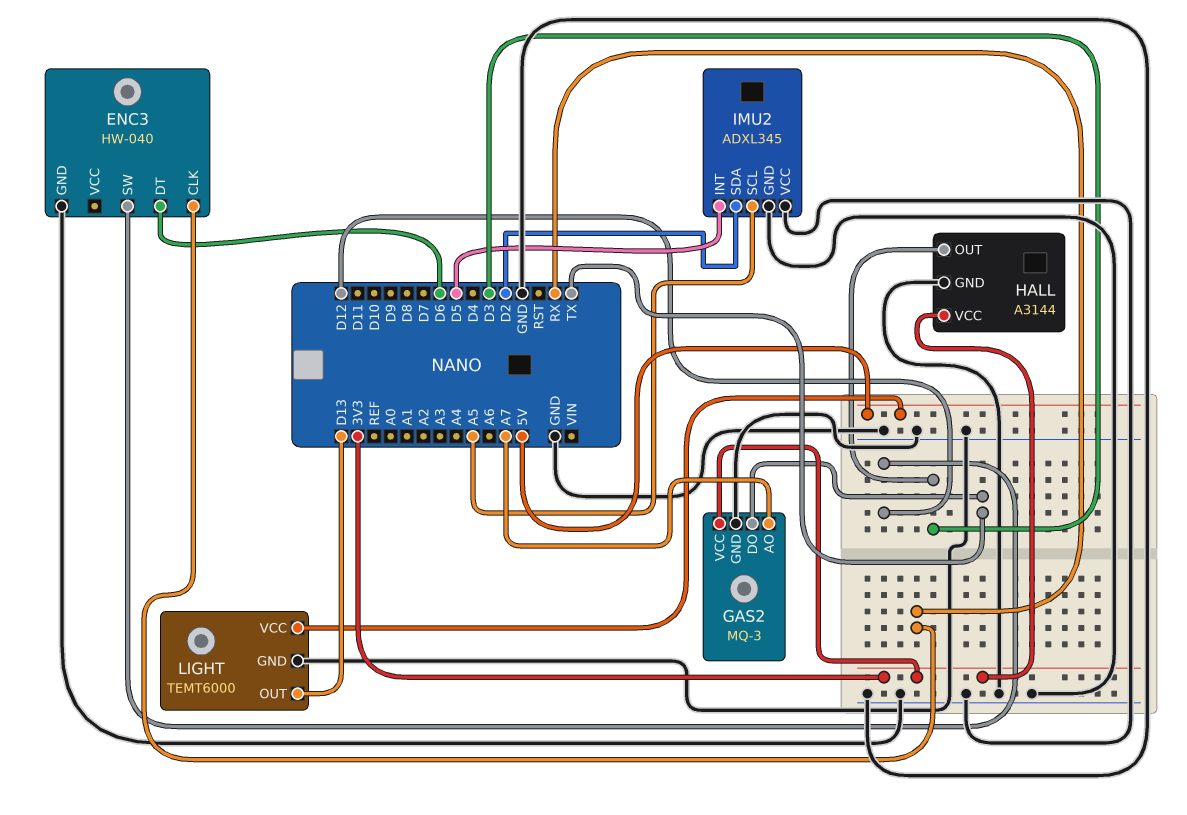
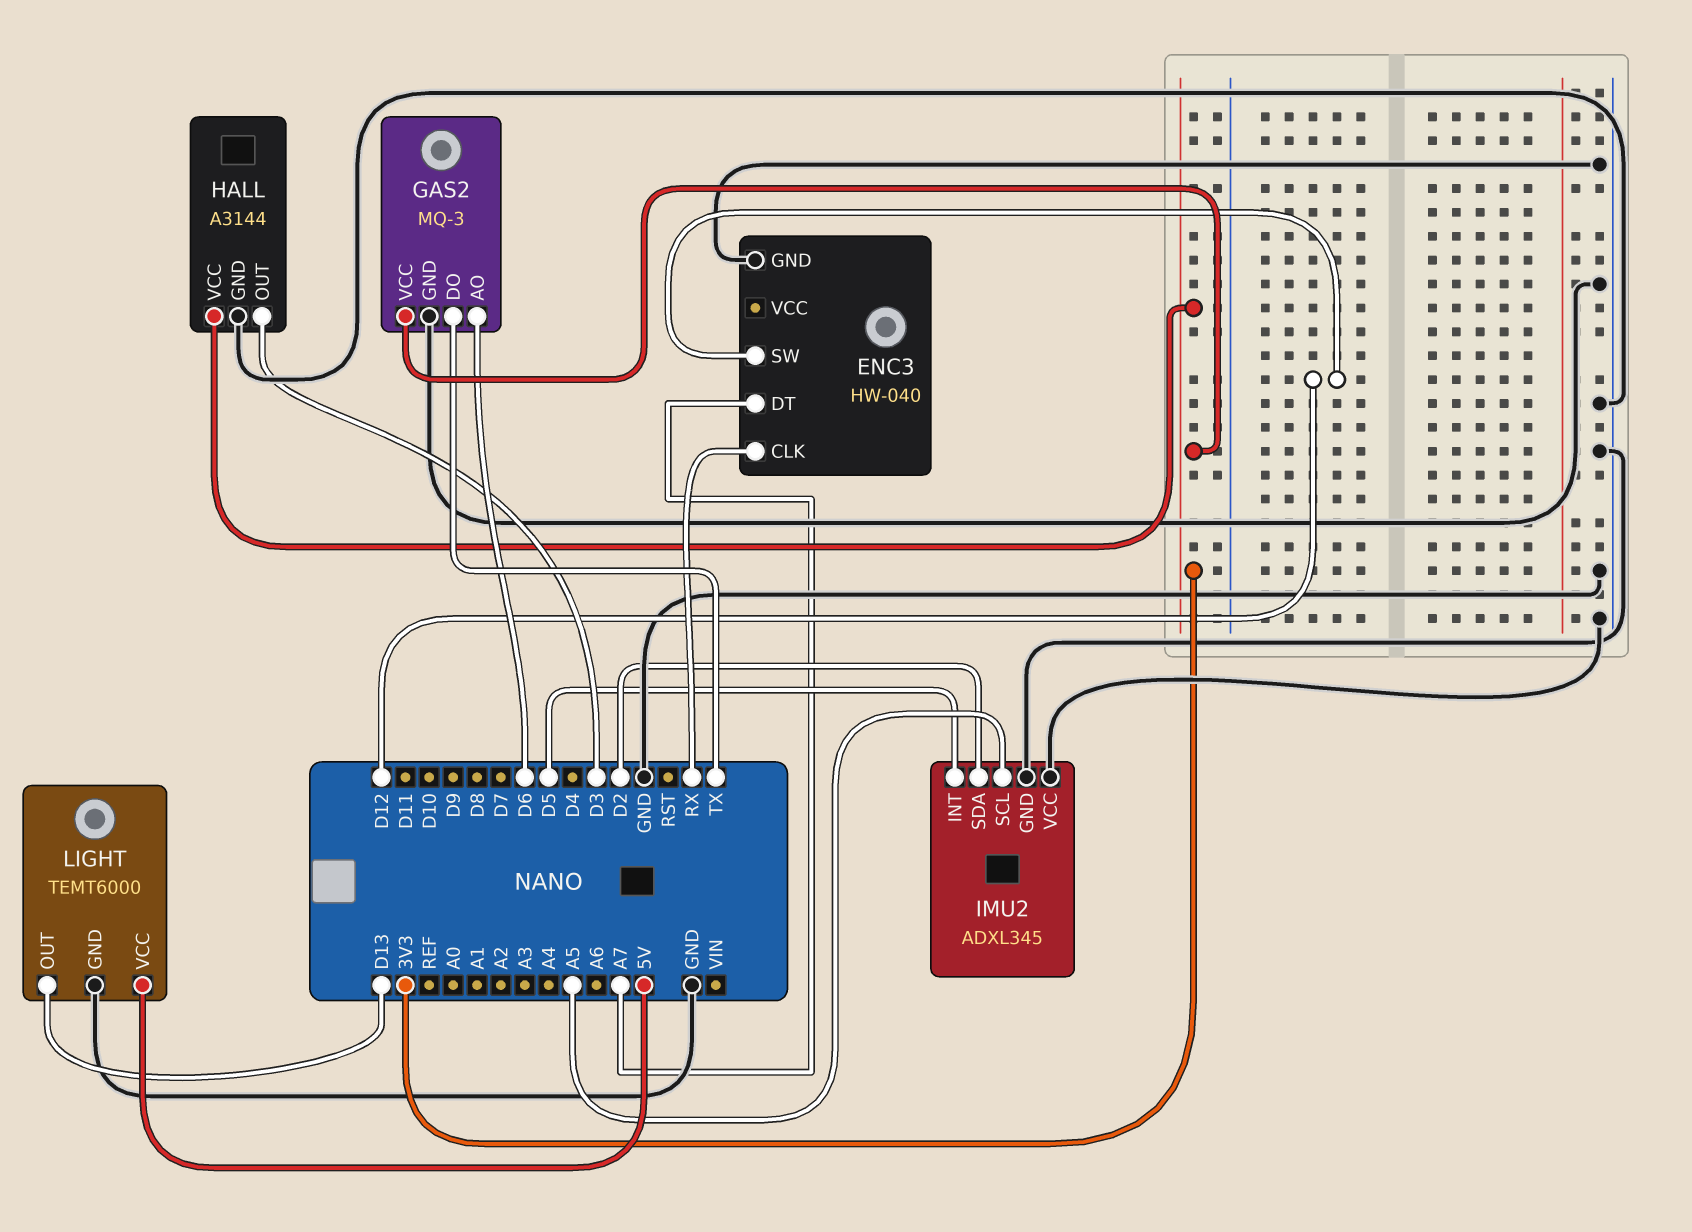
ENC3 pin DT: D6 -> A7
GAS2 pin AO: A7 -> D6

